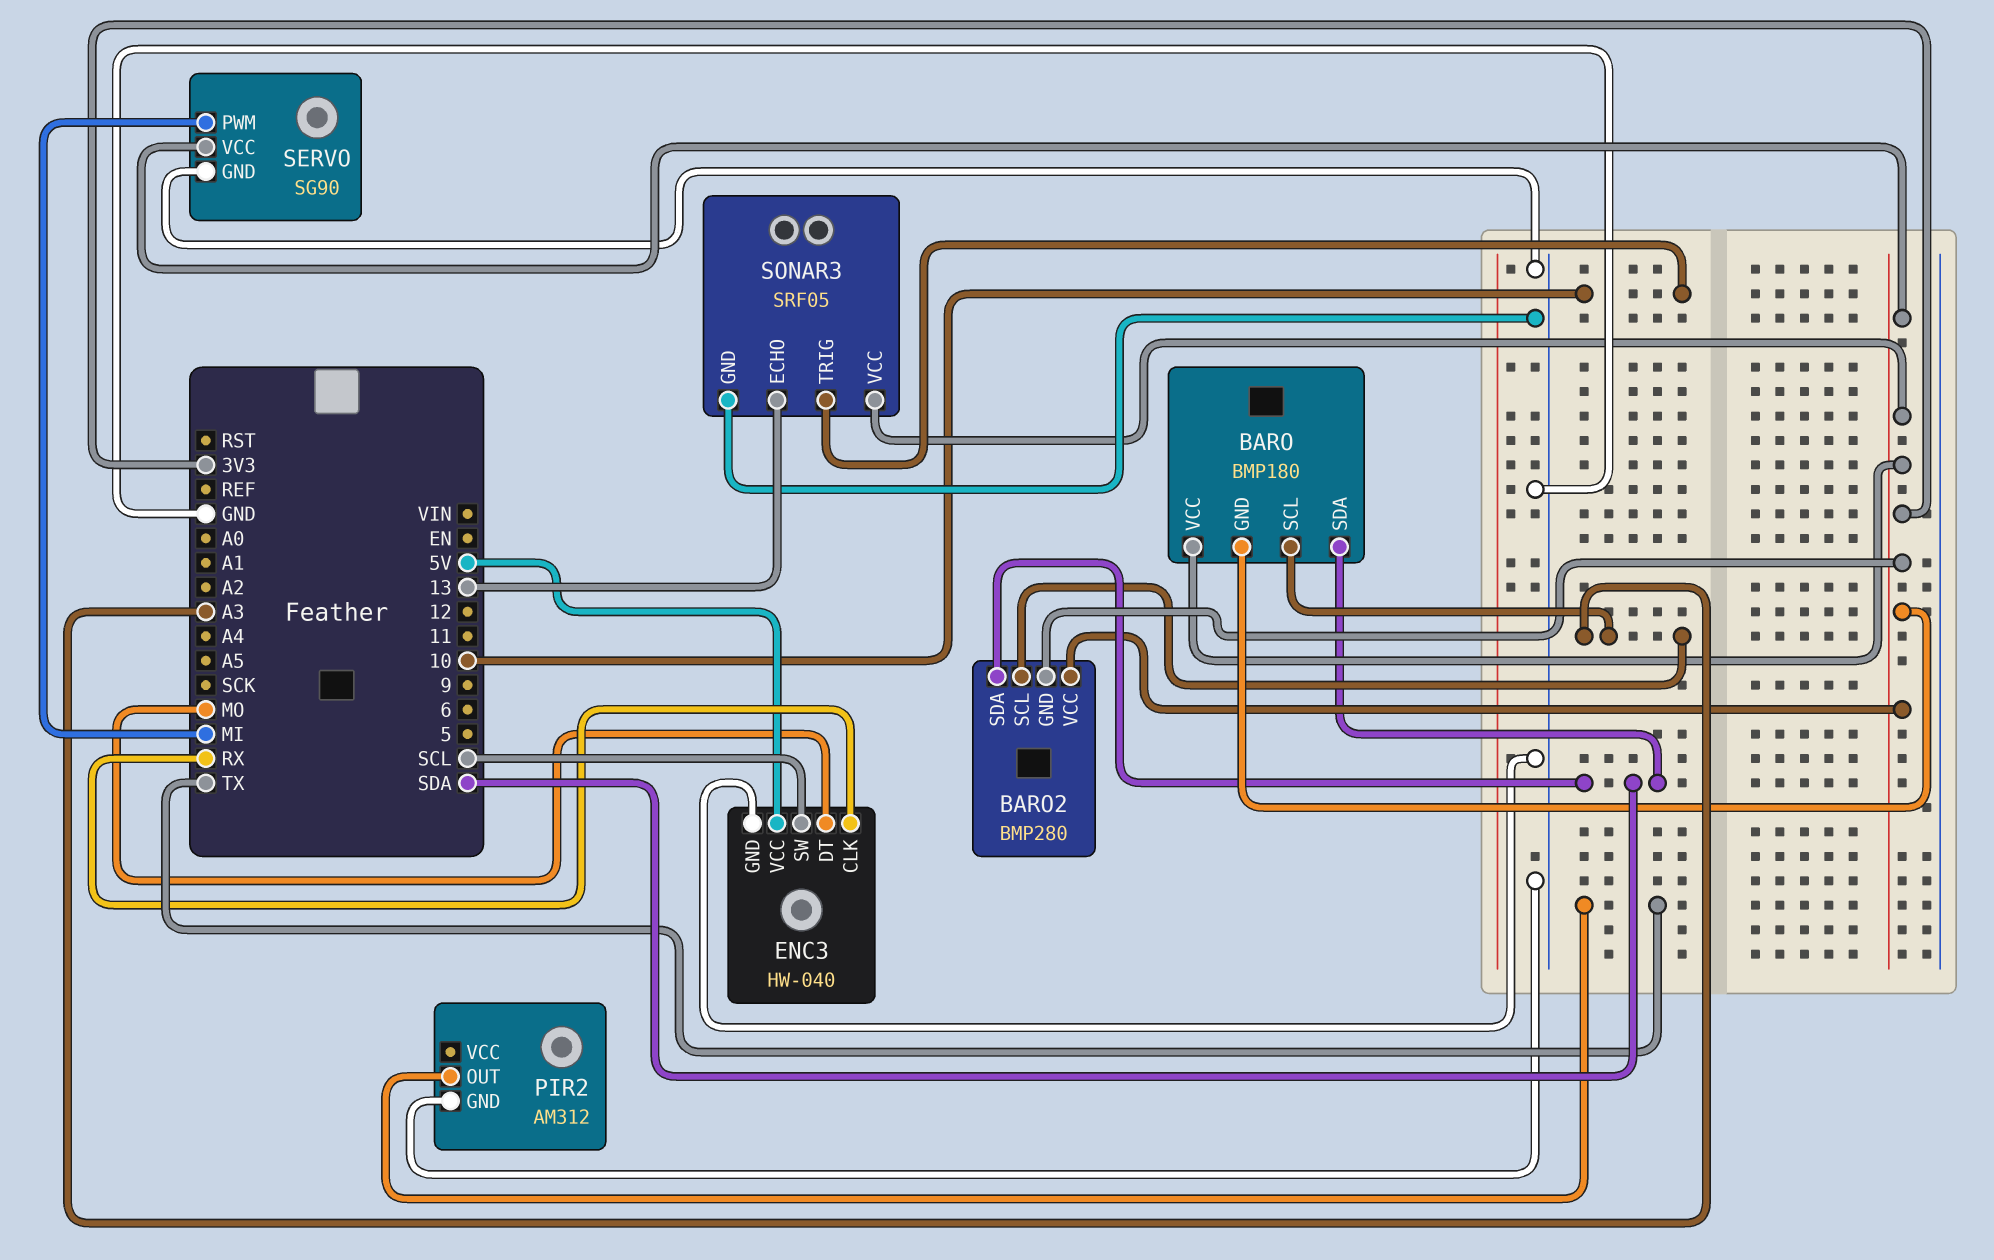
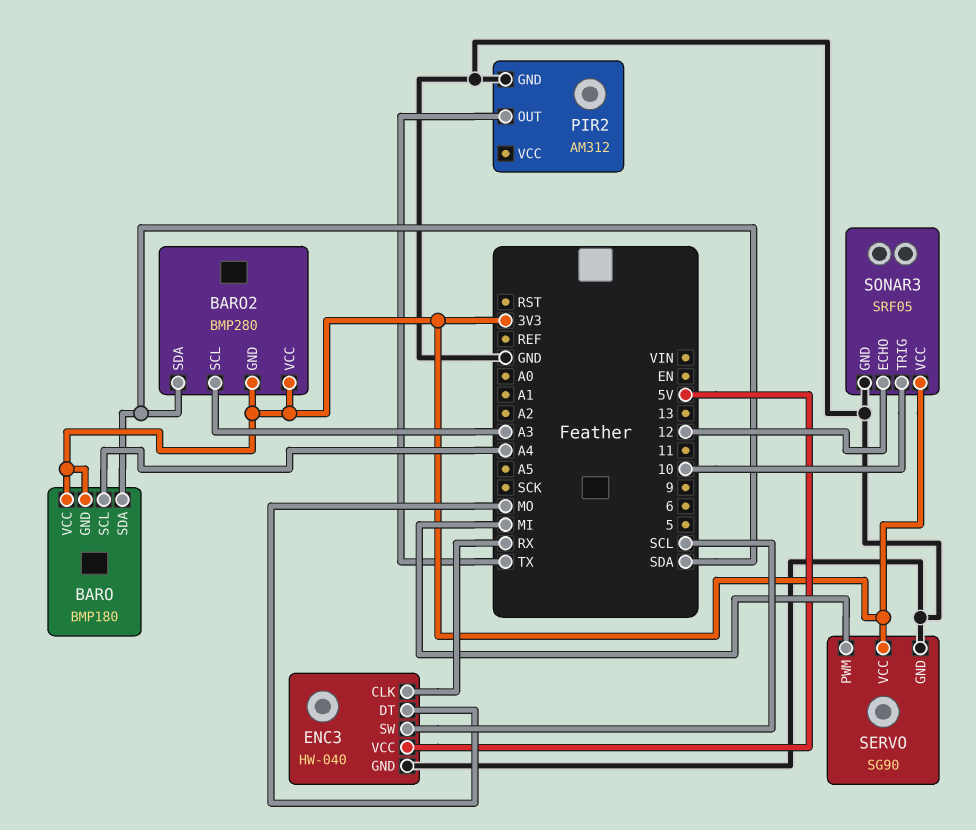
BARO pin SCL: A3 -> A4
SONAR3 pin ECHO: 13 -> 12

